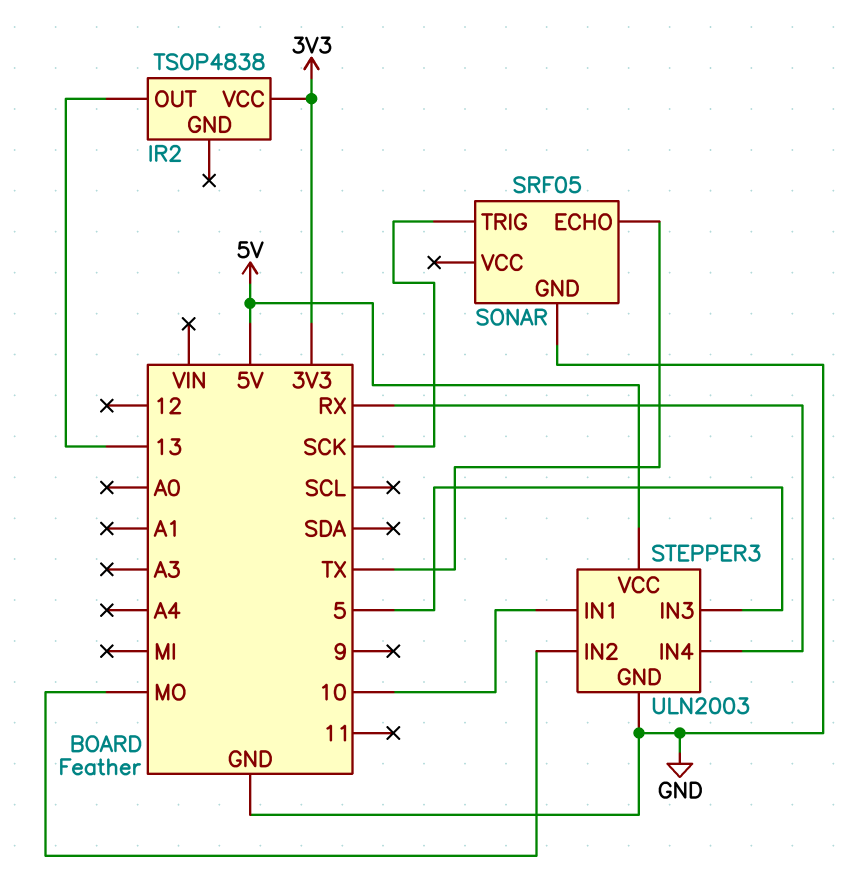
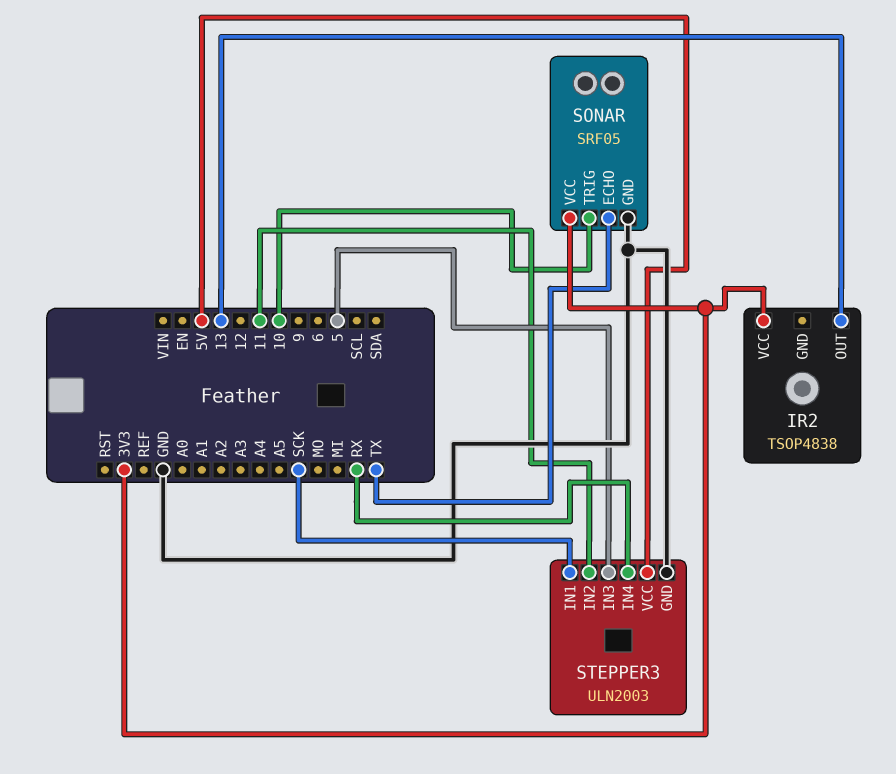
SONAR pin TRIG: SCK -> 10
SONAR pin VCC: none -> 3V3
STEPPER3 pin IN1: 10 -> SCK
STEPPER3 pin IN2: MO -> 11

